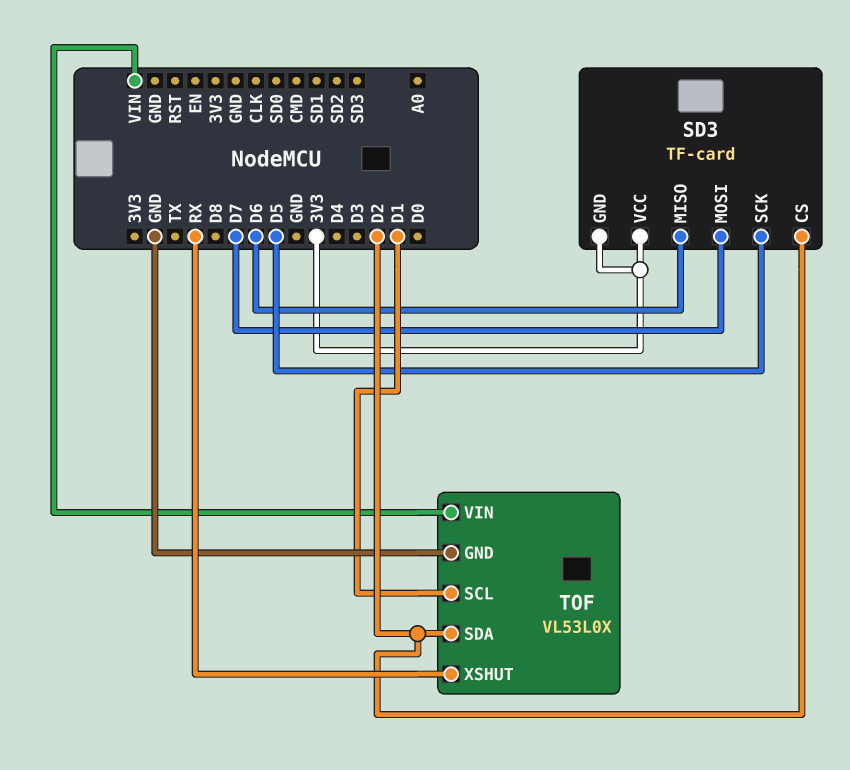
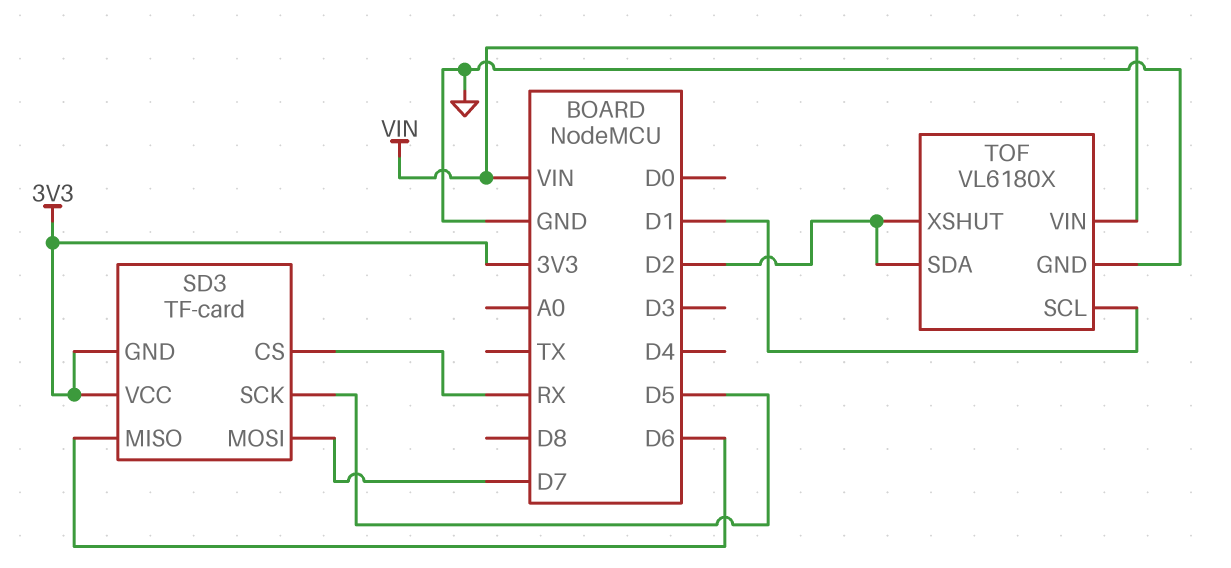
SD3 pin CS: D2 -> RX
TOF: VL53L0X -> VL6180X
TOF pin XSHUT: RX -> D2

